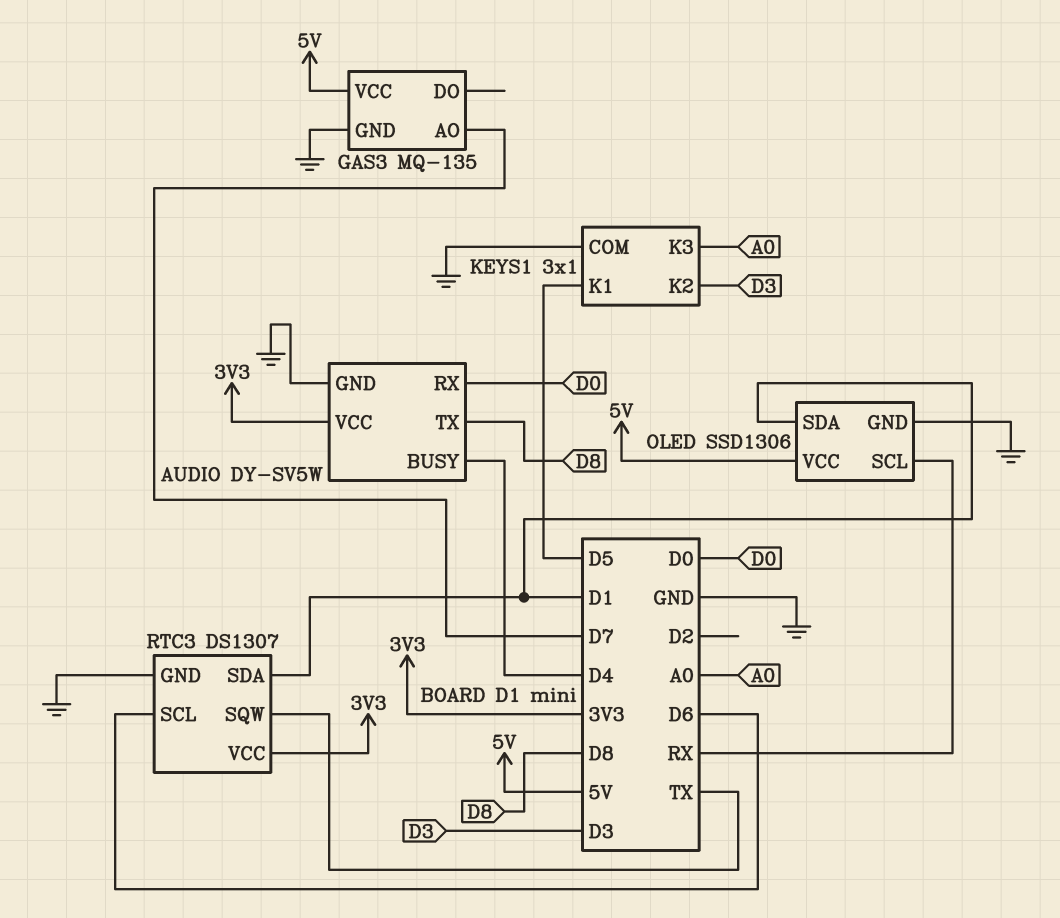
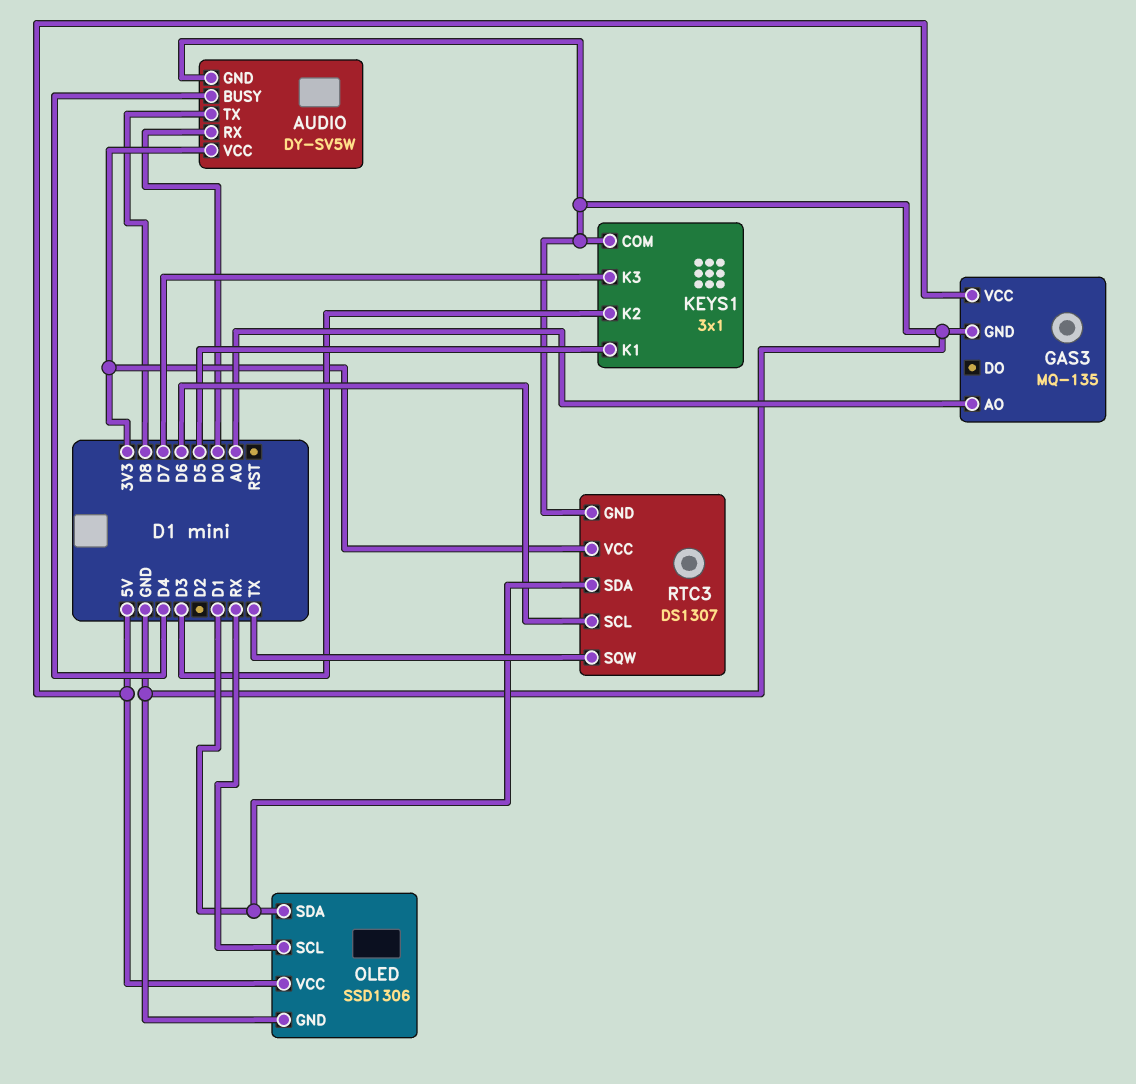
GAS3 pin AO: D7 -> A0
KEYS1 pin K3: A0 -> D7

